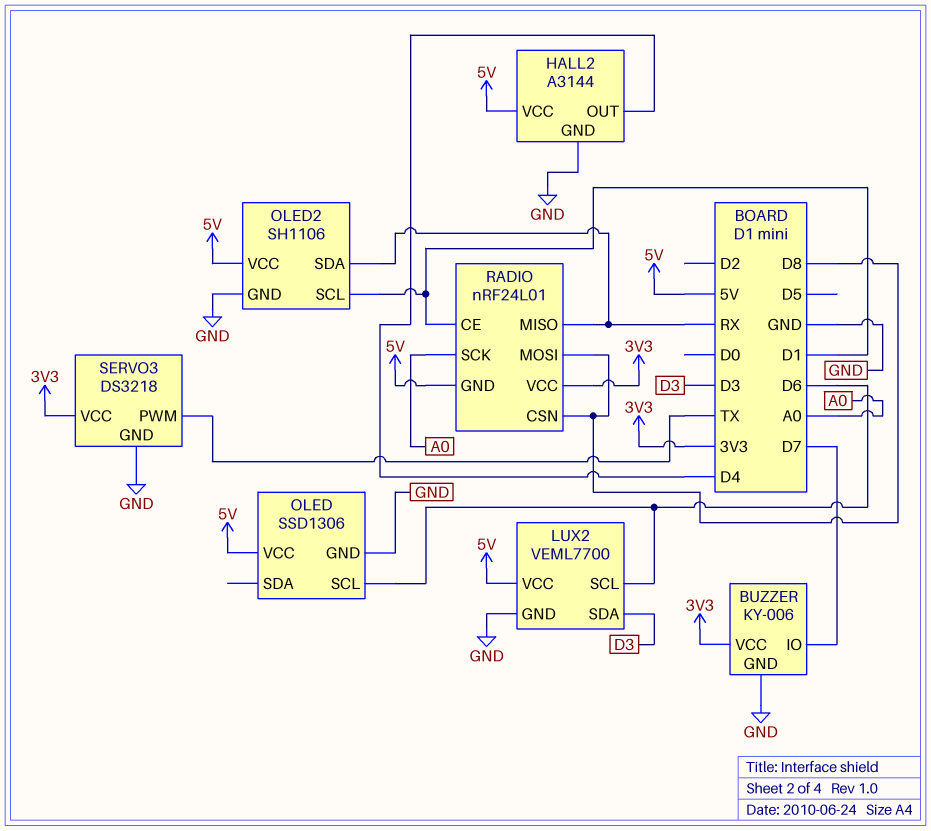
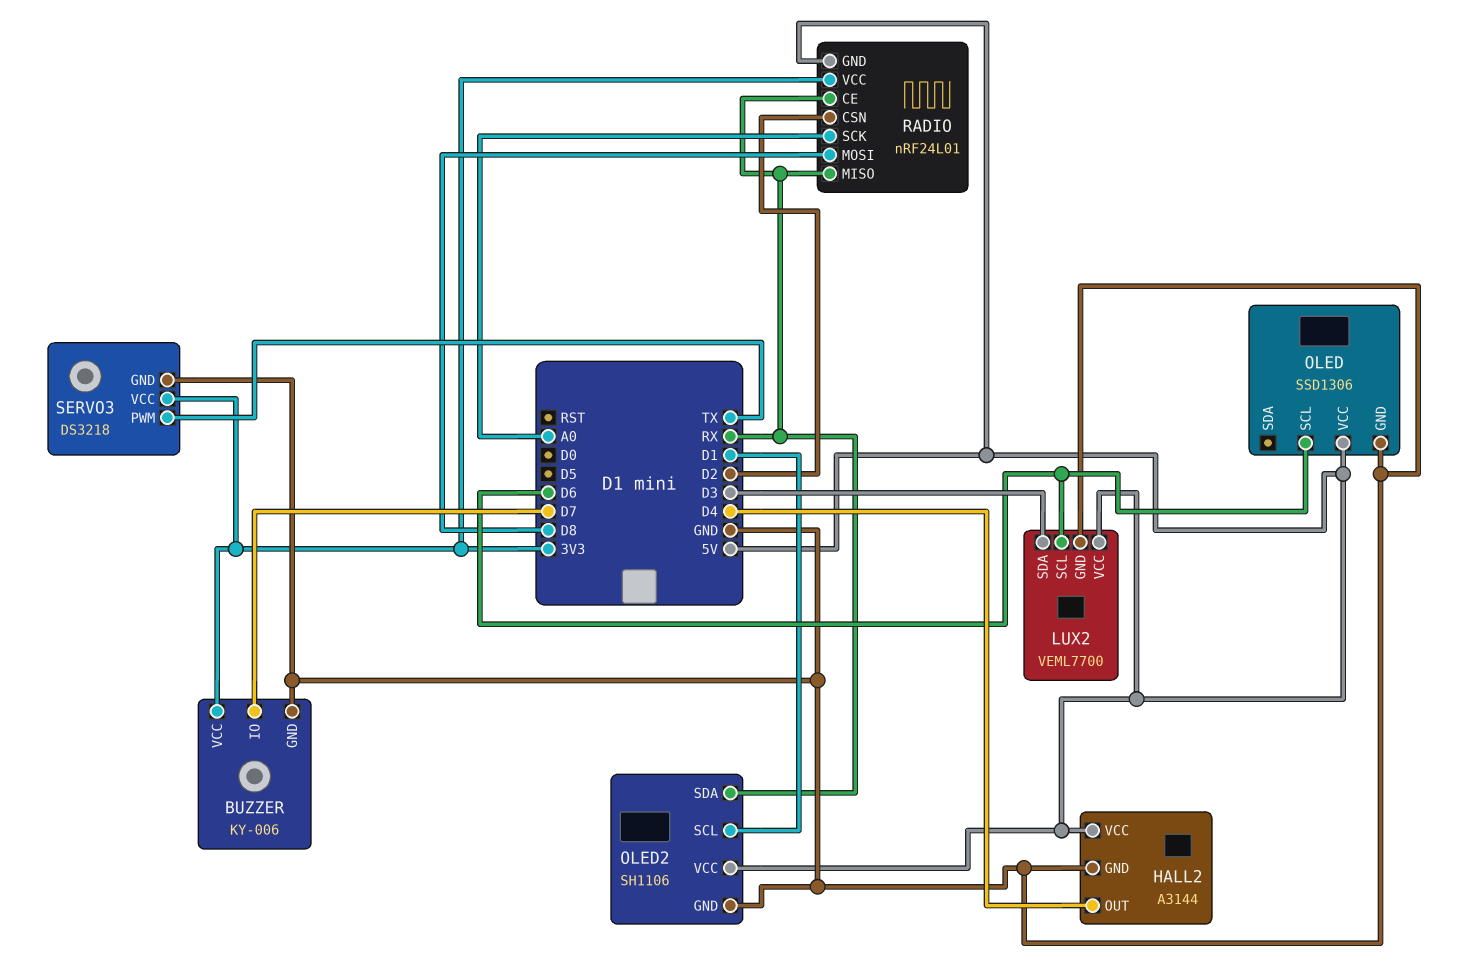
RADIO pin CE: D1 -> RX
RADIO pin CSN: D8 -> D2

